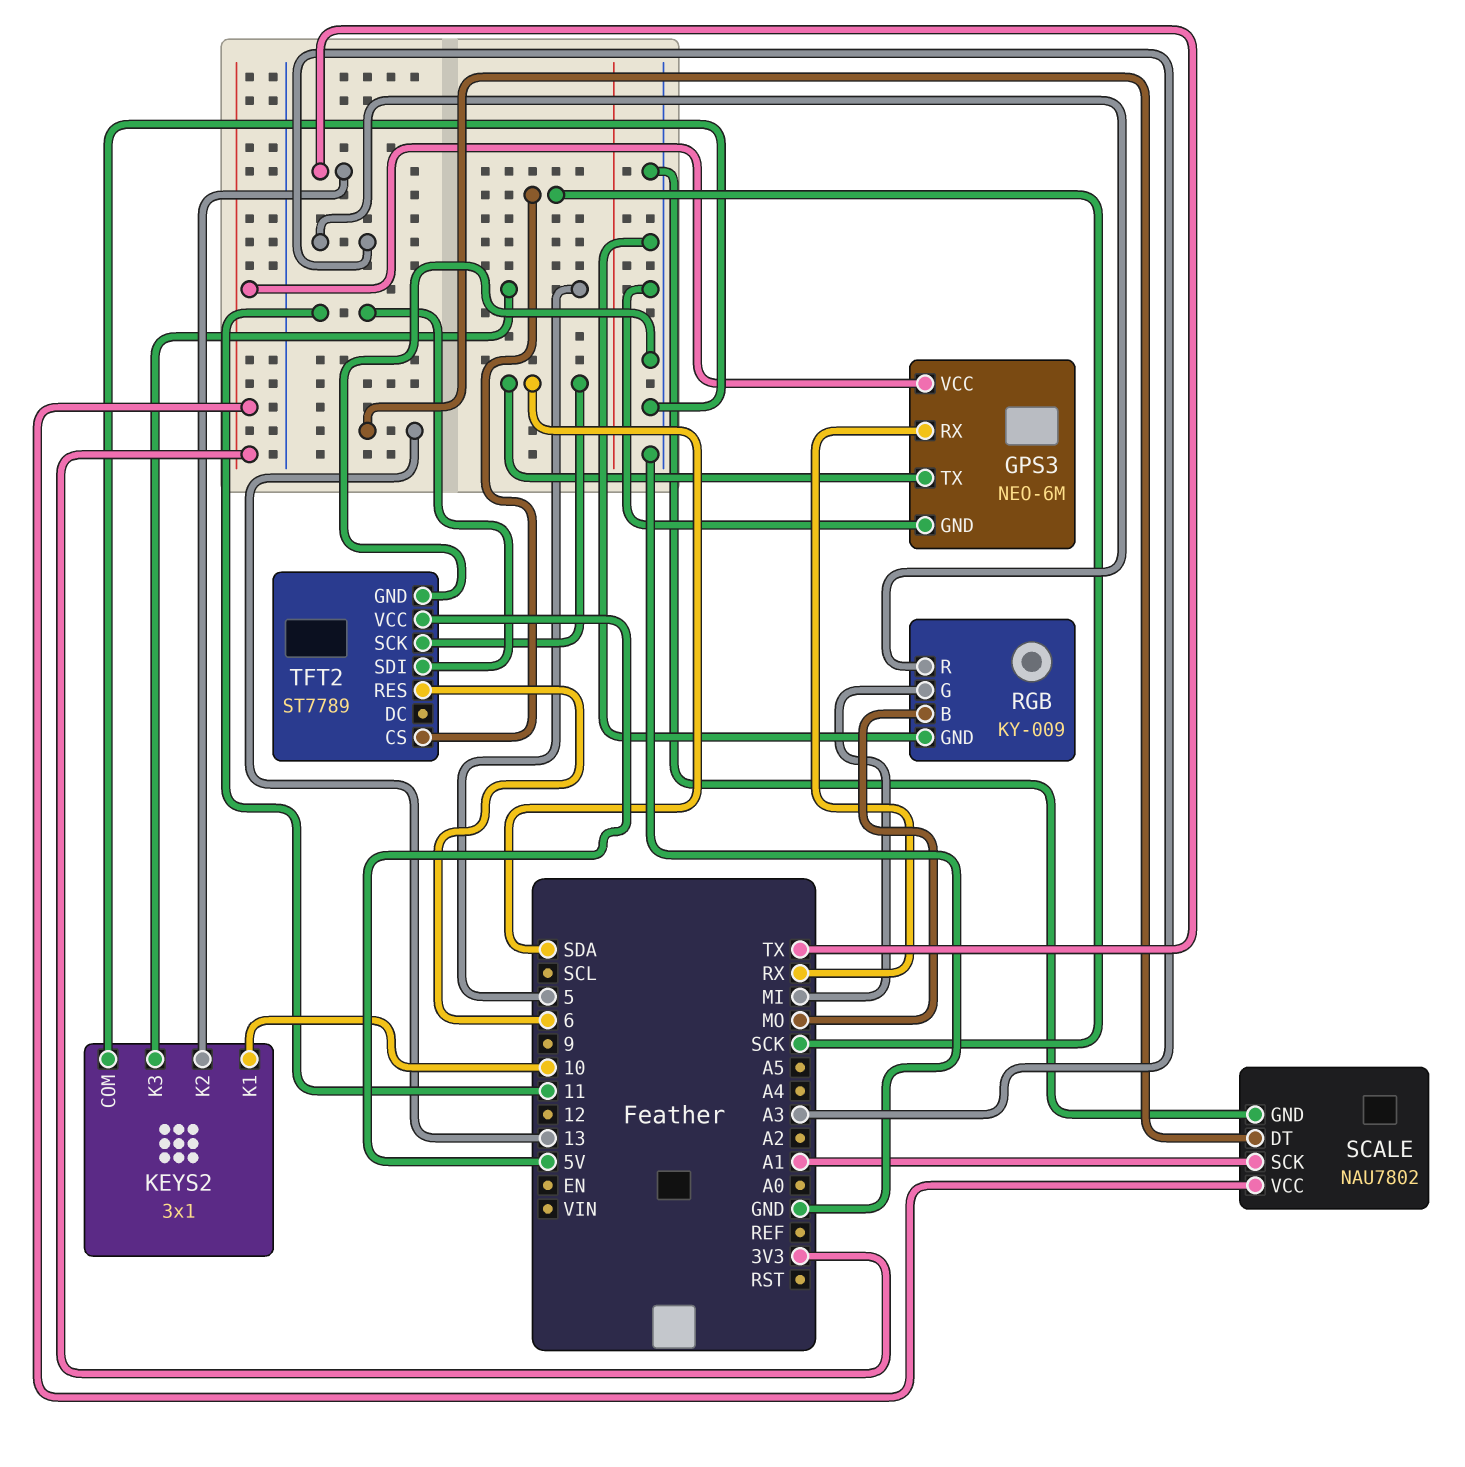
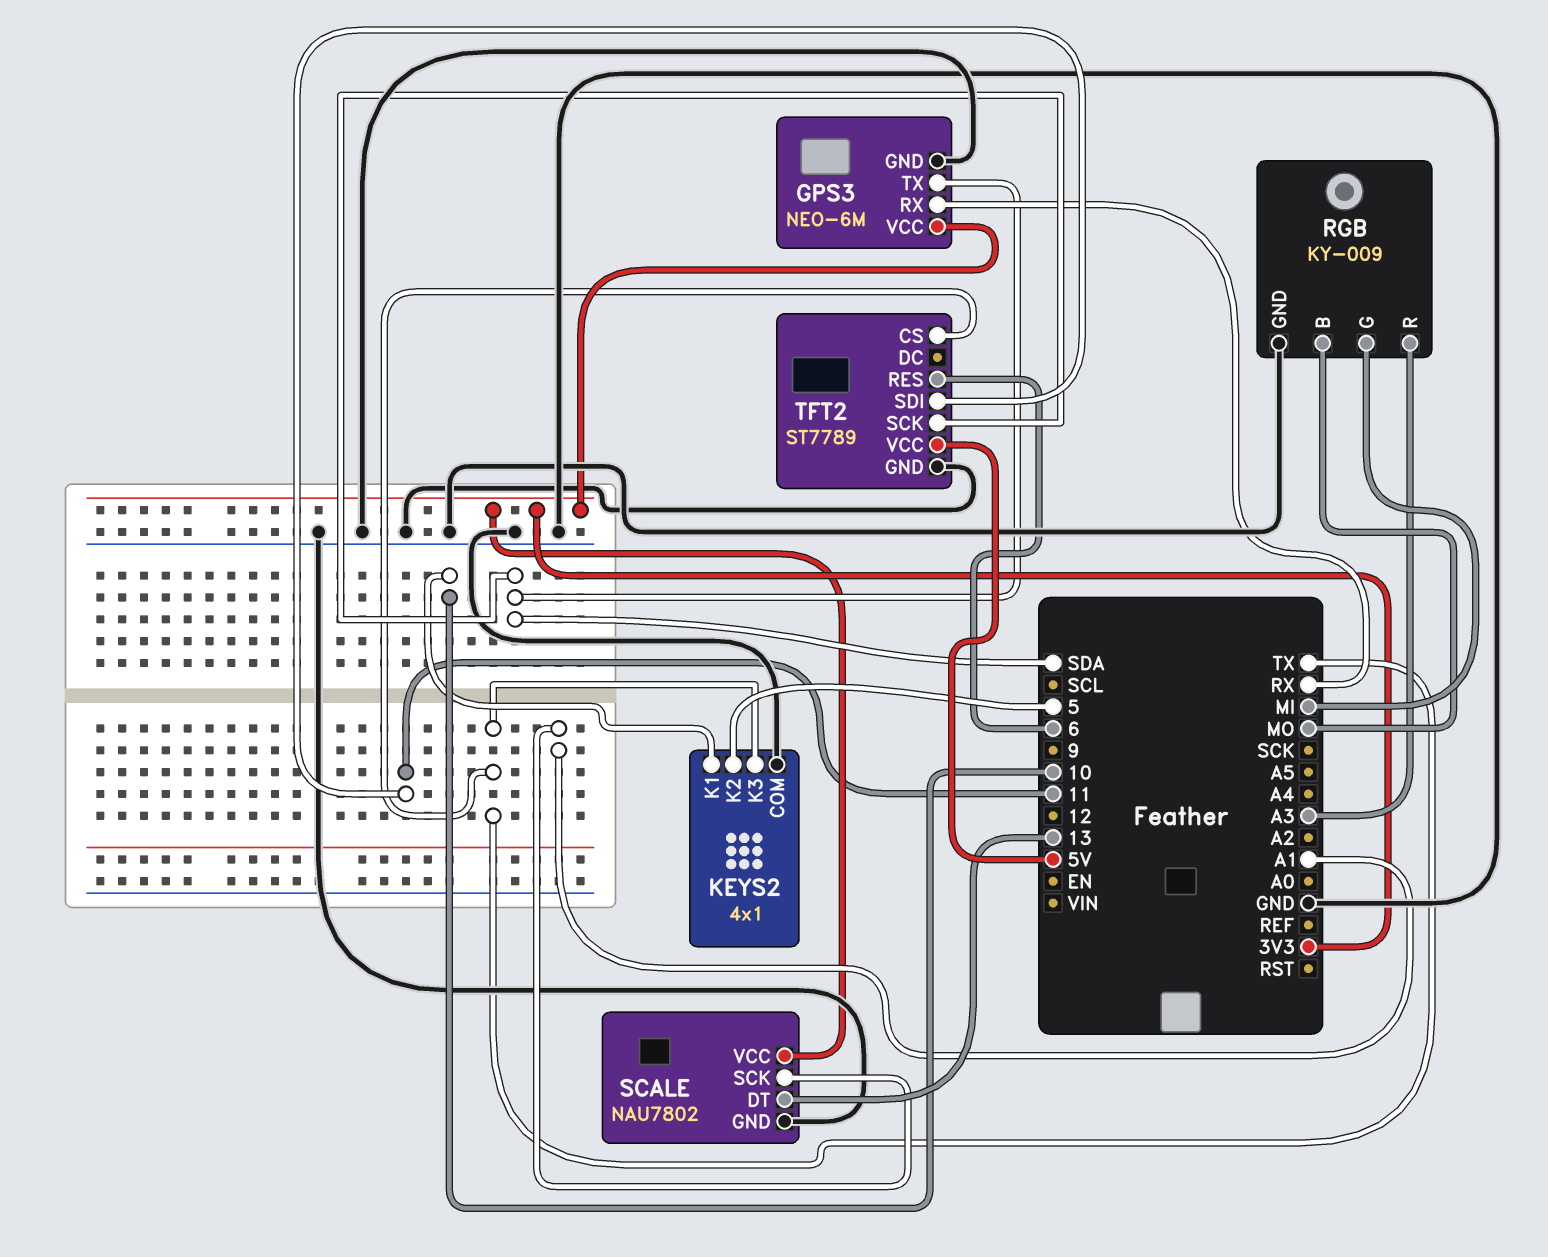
KEYS2: 3x1 -> 4x1
KEYS2 pin K2: TX -> 5
KEYS2 pin K3: 5 -> TX
TFT2 pin CS: SCK -> TX

